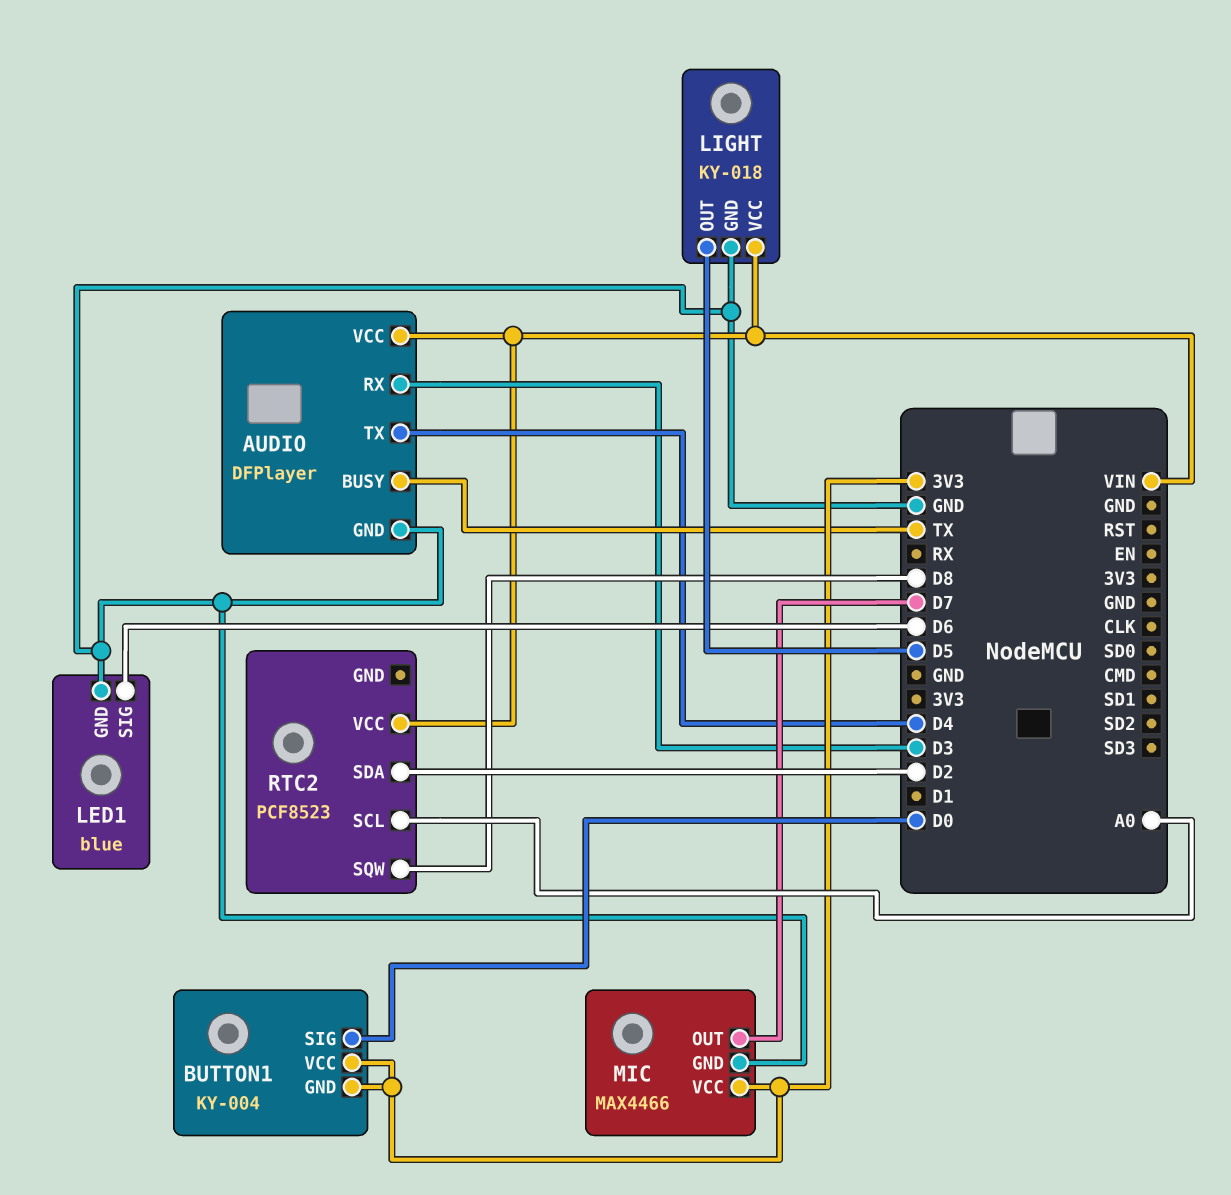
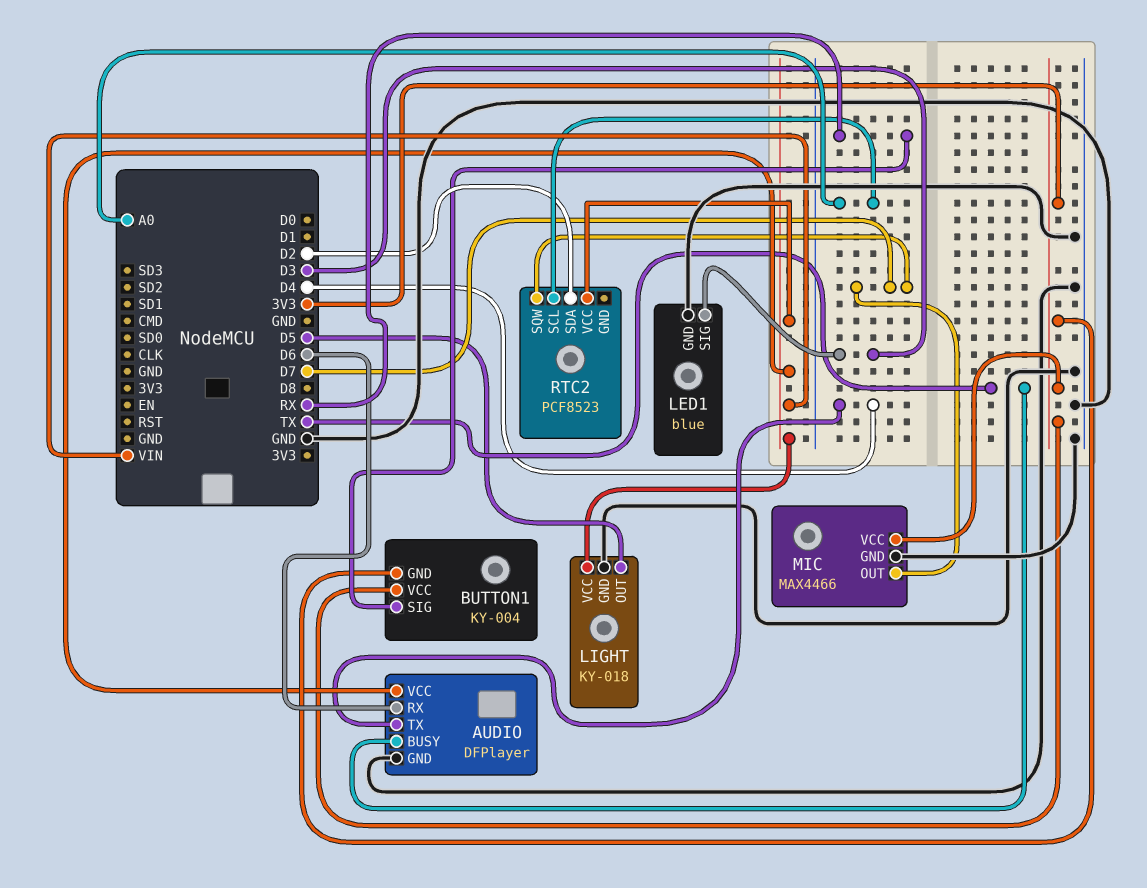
AUDIO pin RX: D3 -> D6
BUTTON1 pin SIG: D0 -> RX
LED1 pin SIG: D6 -> D3
RTC2 pin SQW: D8 -> D7

